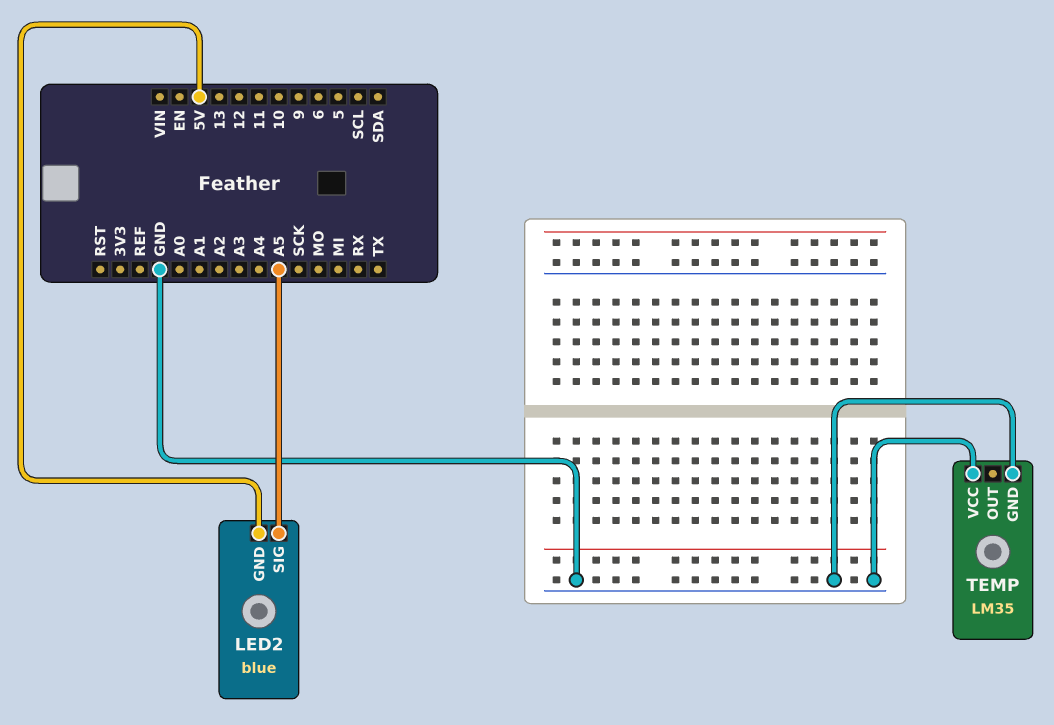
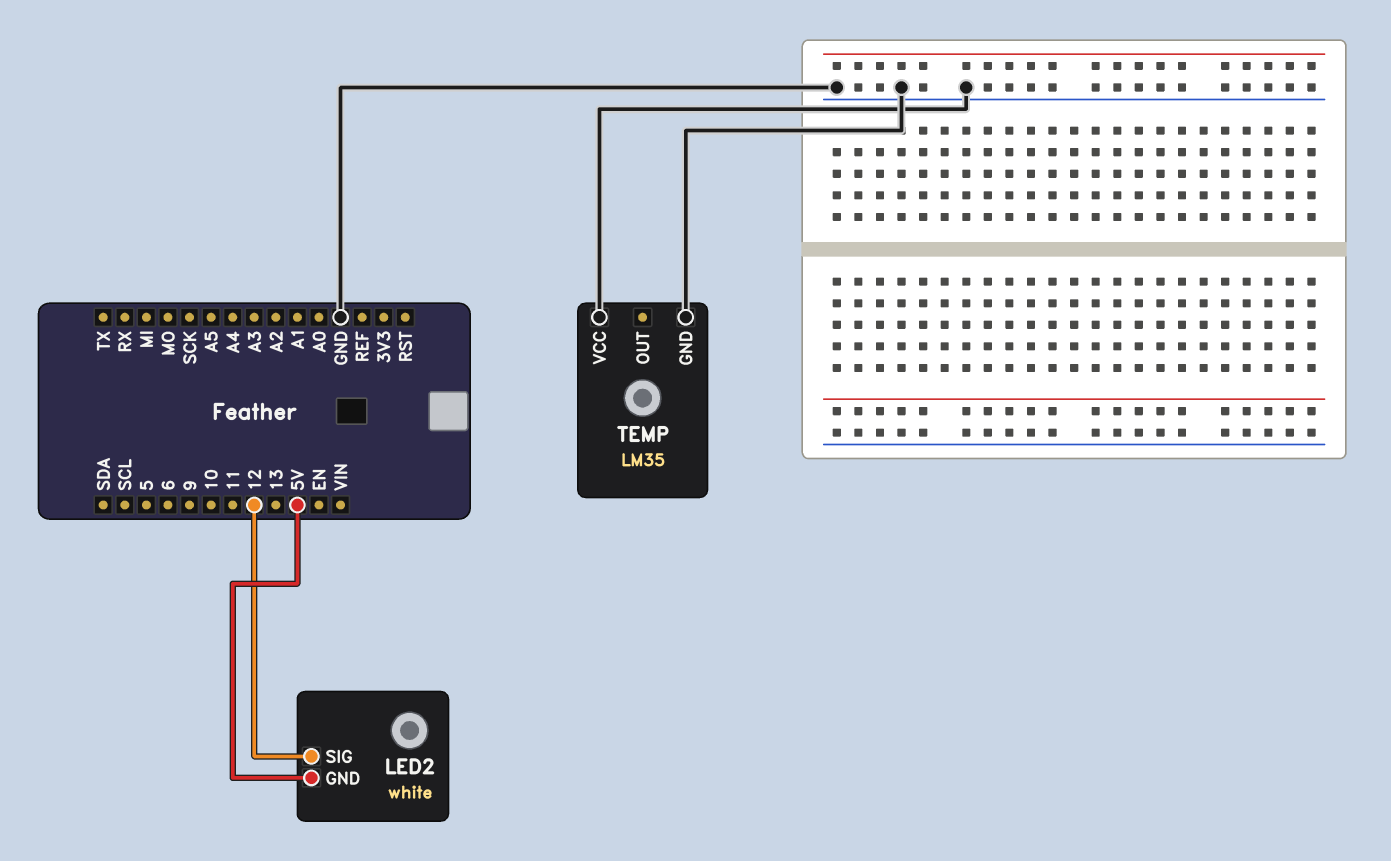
LED2: blue -> white
LED2 pin SIG: A5 -> 12

